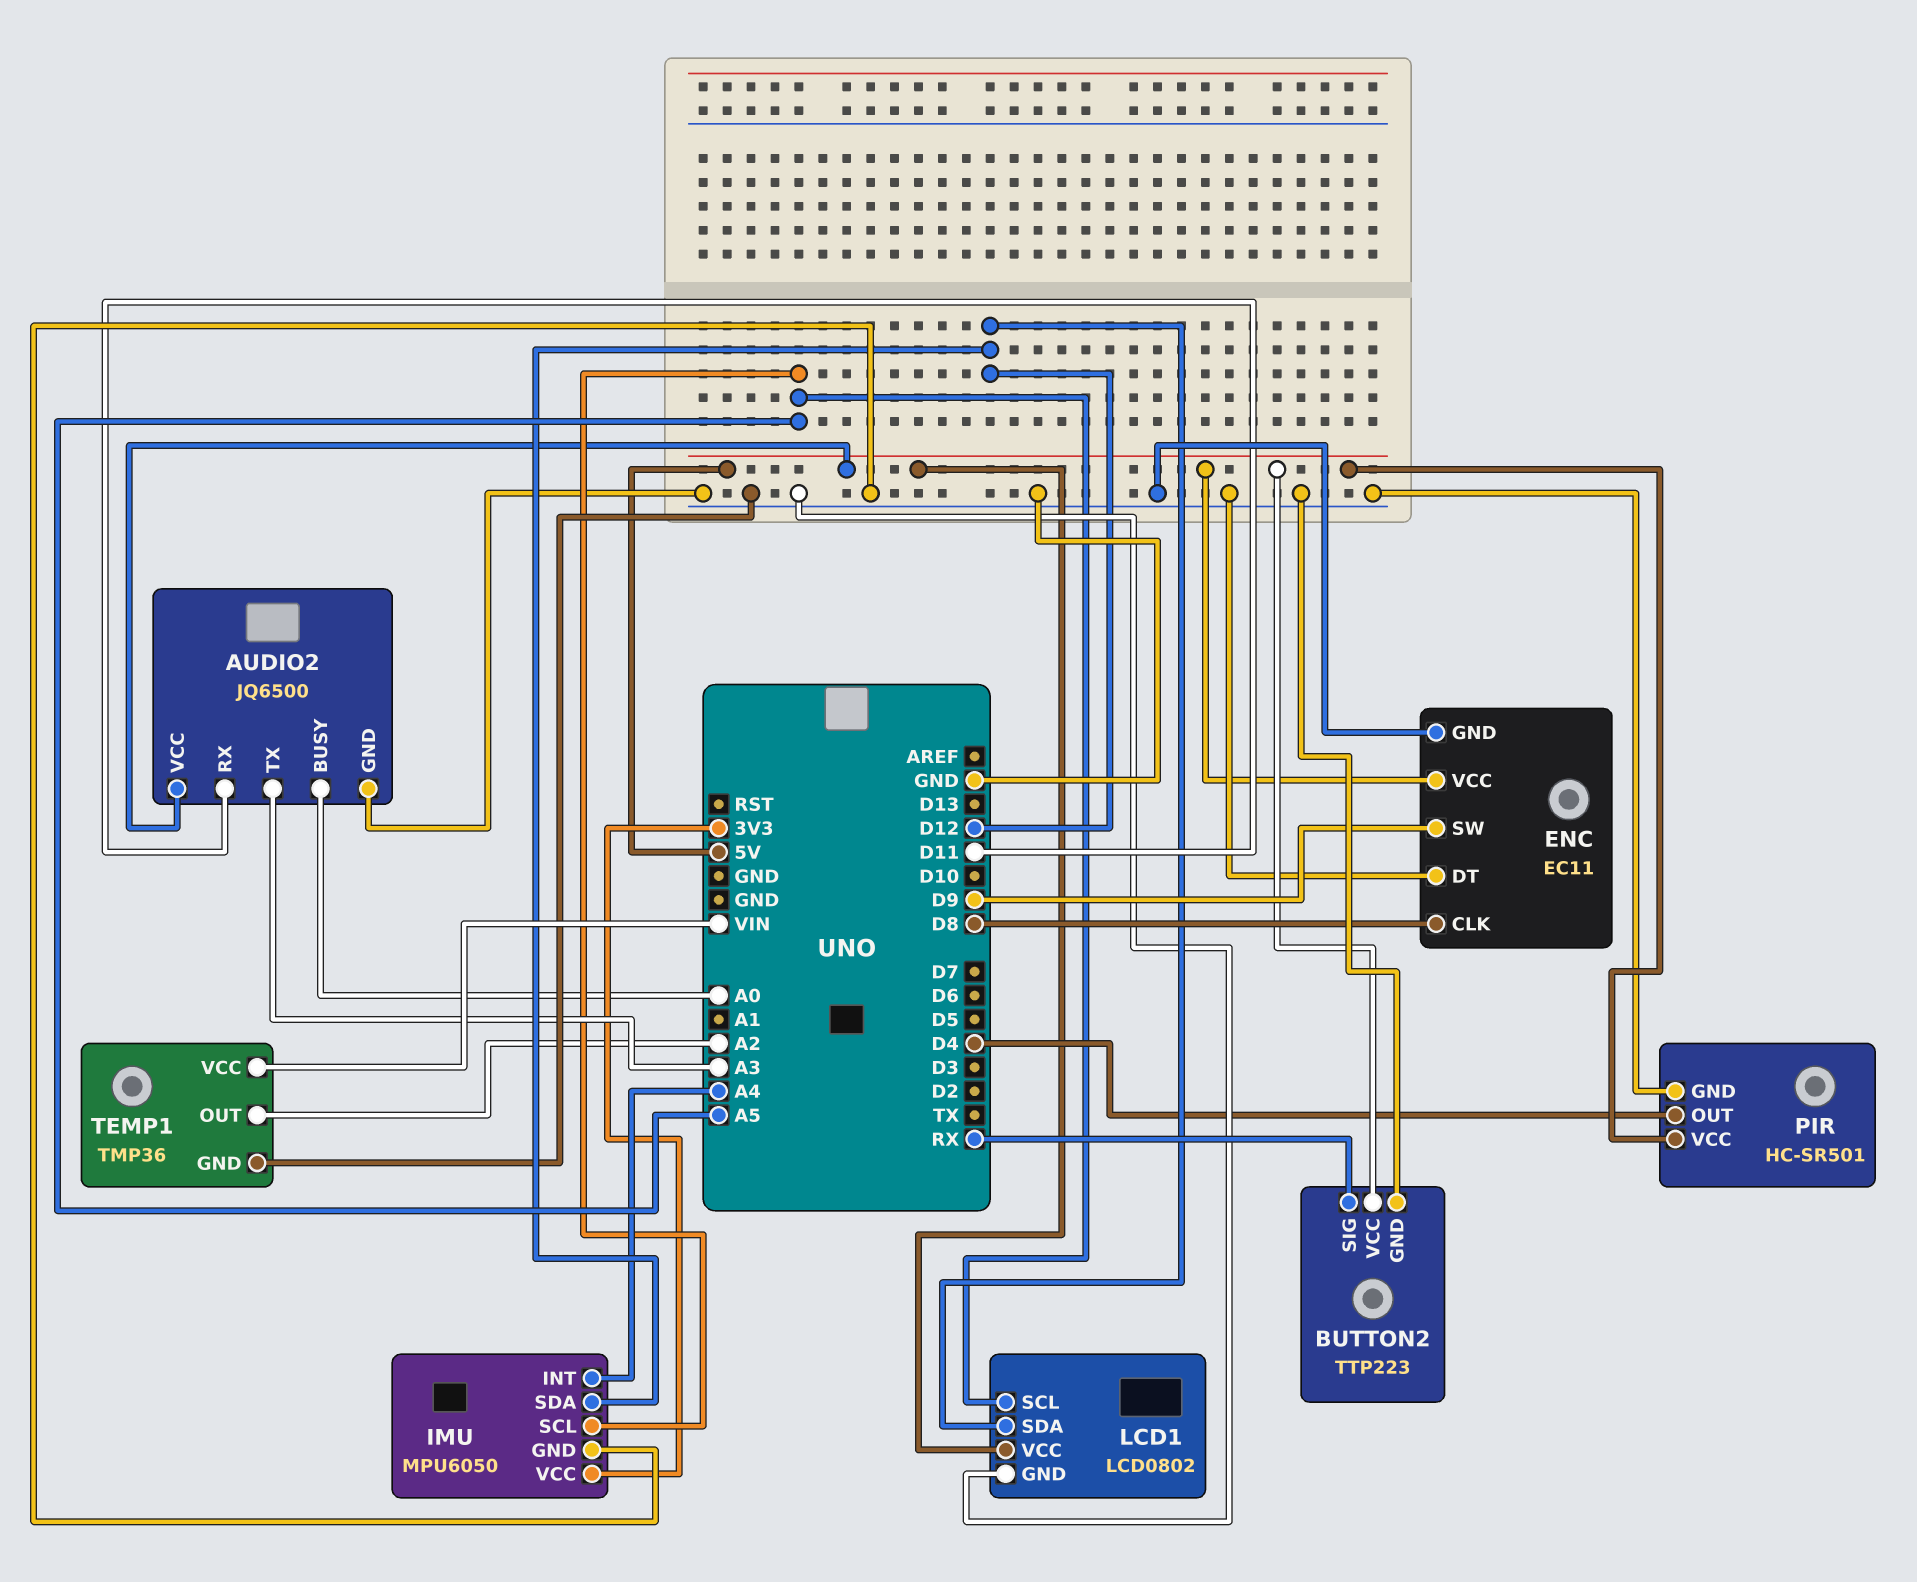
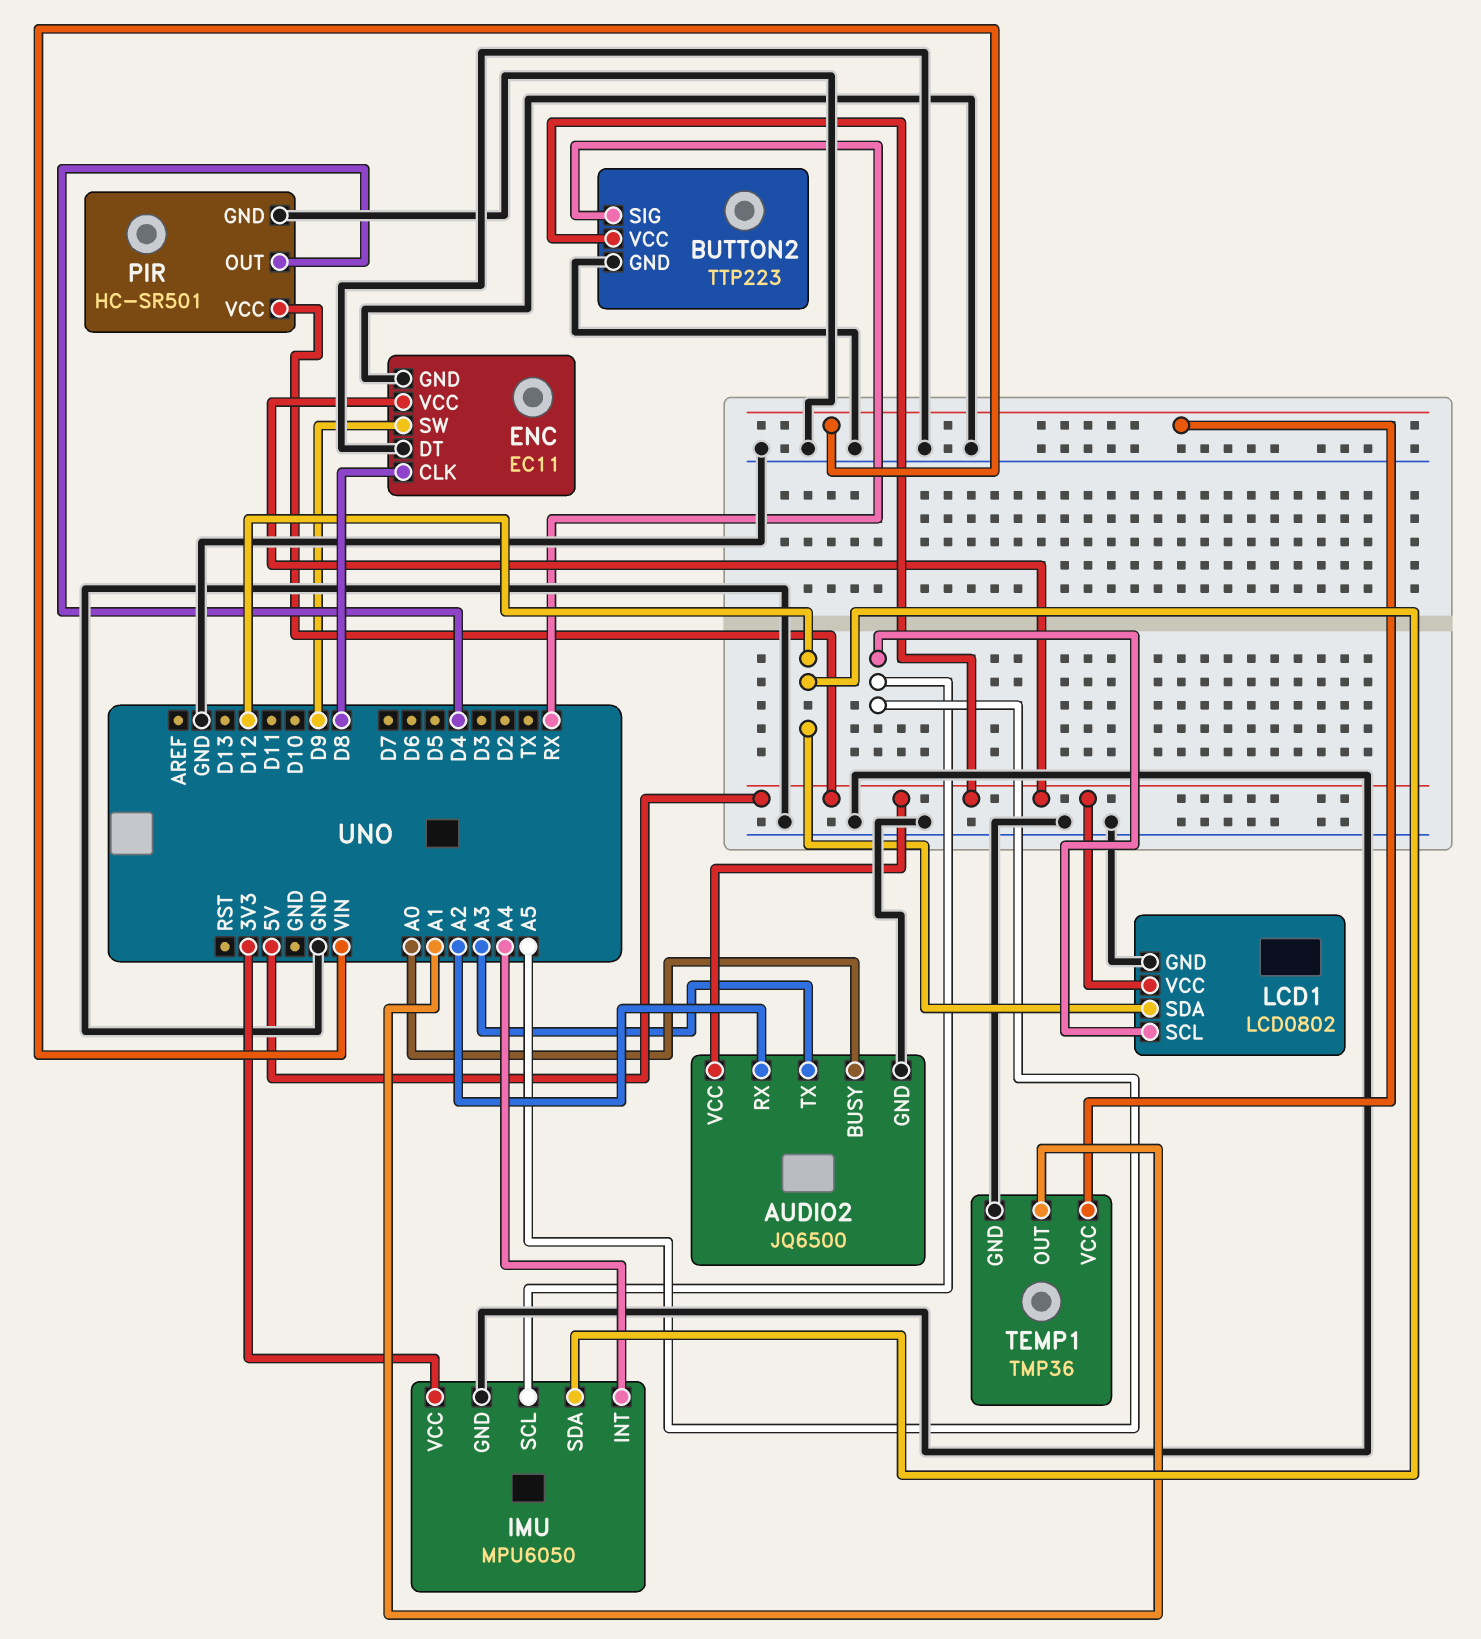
AUDIO2 pin RX: D11 -> A2
TEMP1 pin OUT: A2 -> A1

